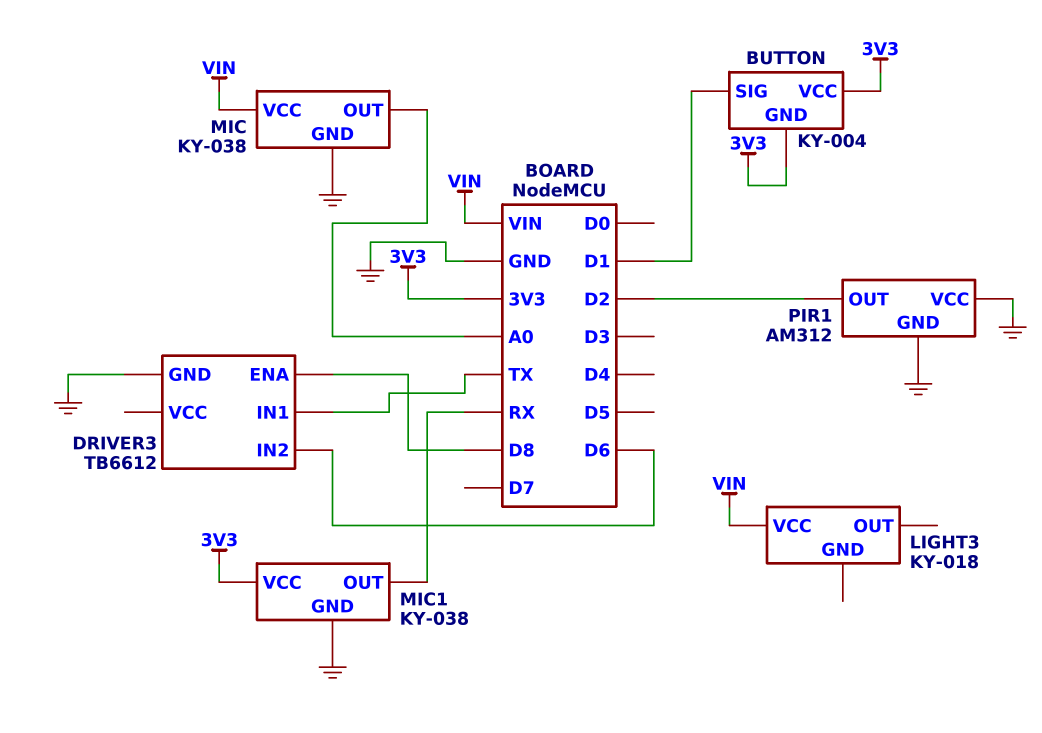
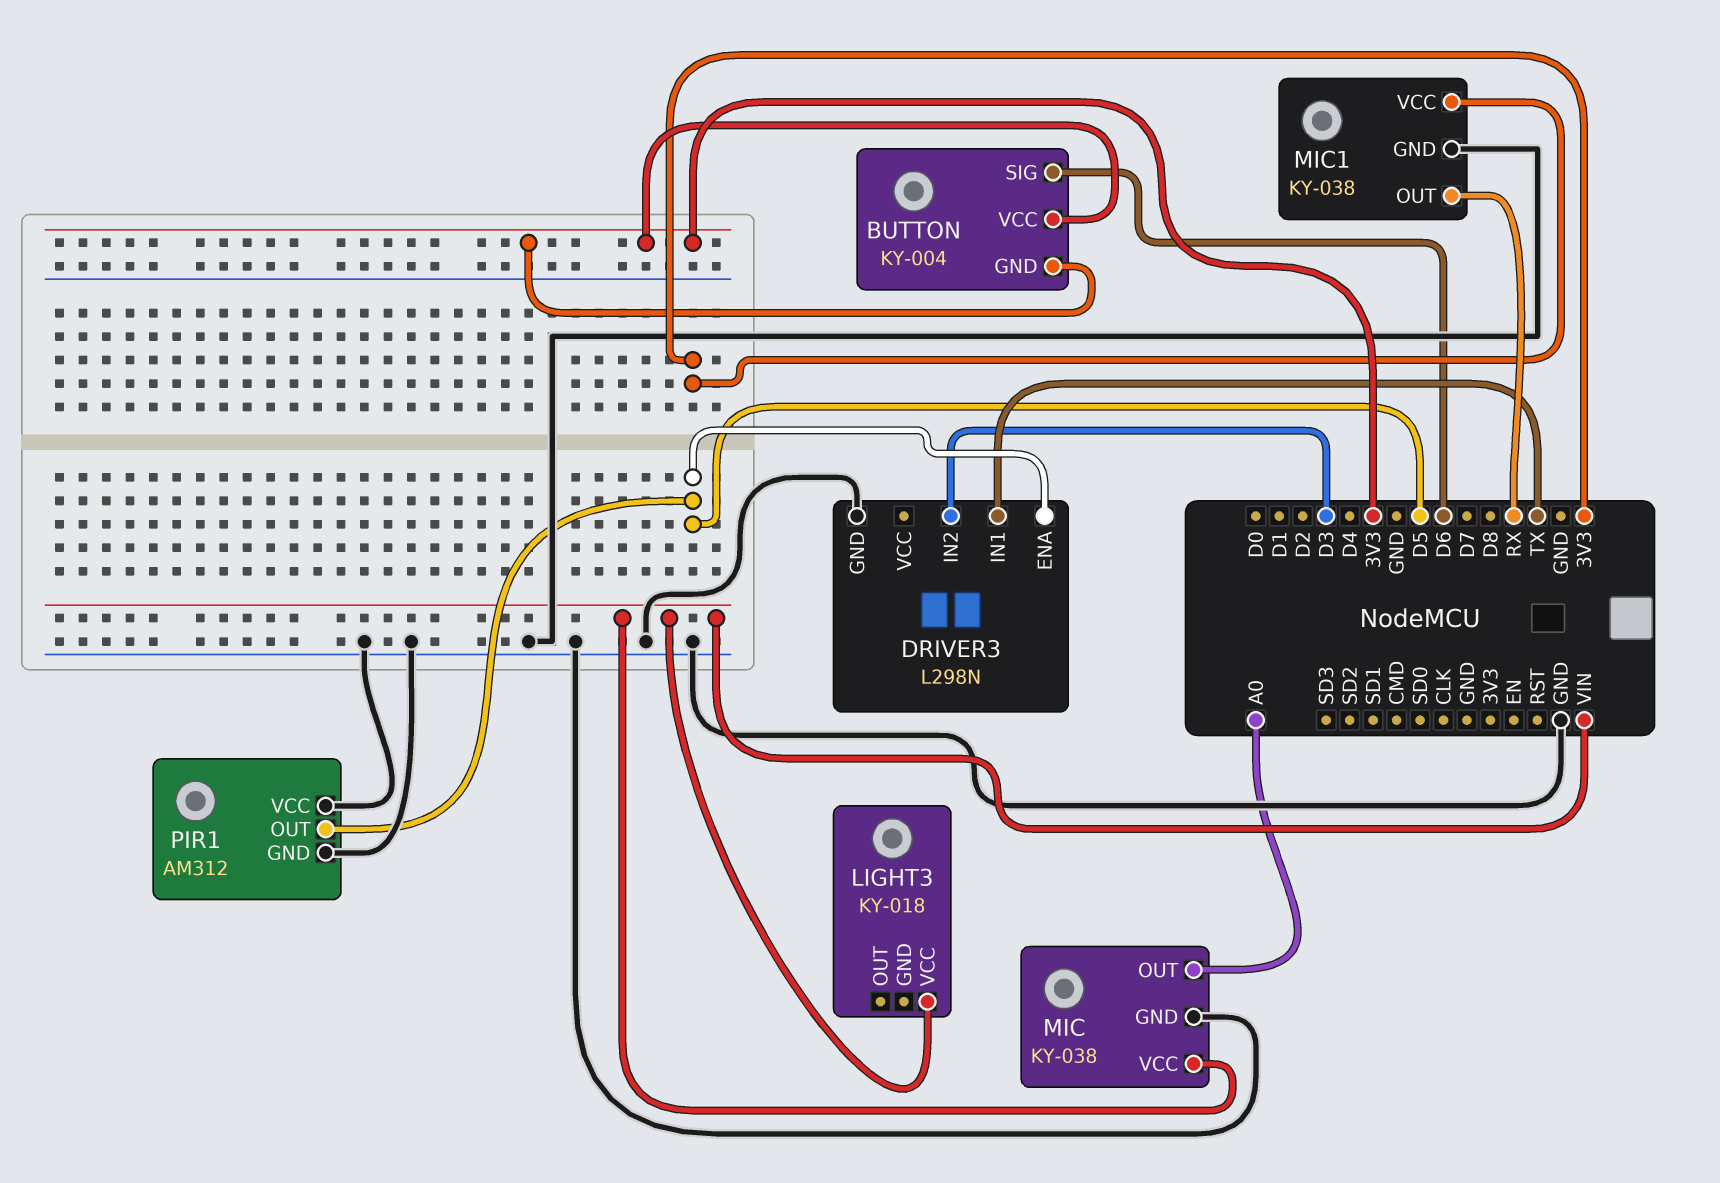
BUTTON pin SIG: D1 -> D6
DRIVER3: TB6612 -> L298N
DRIVER3 pin ENA: D8 -> D5
DRIVER3 pin IN2: D6 -> D3
PIR1 pin OUT: D2 -> D5

